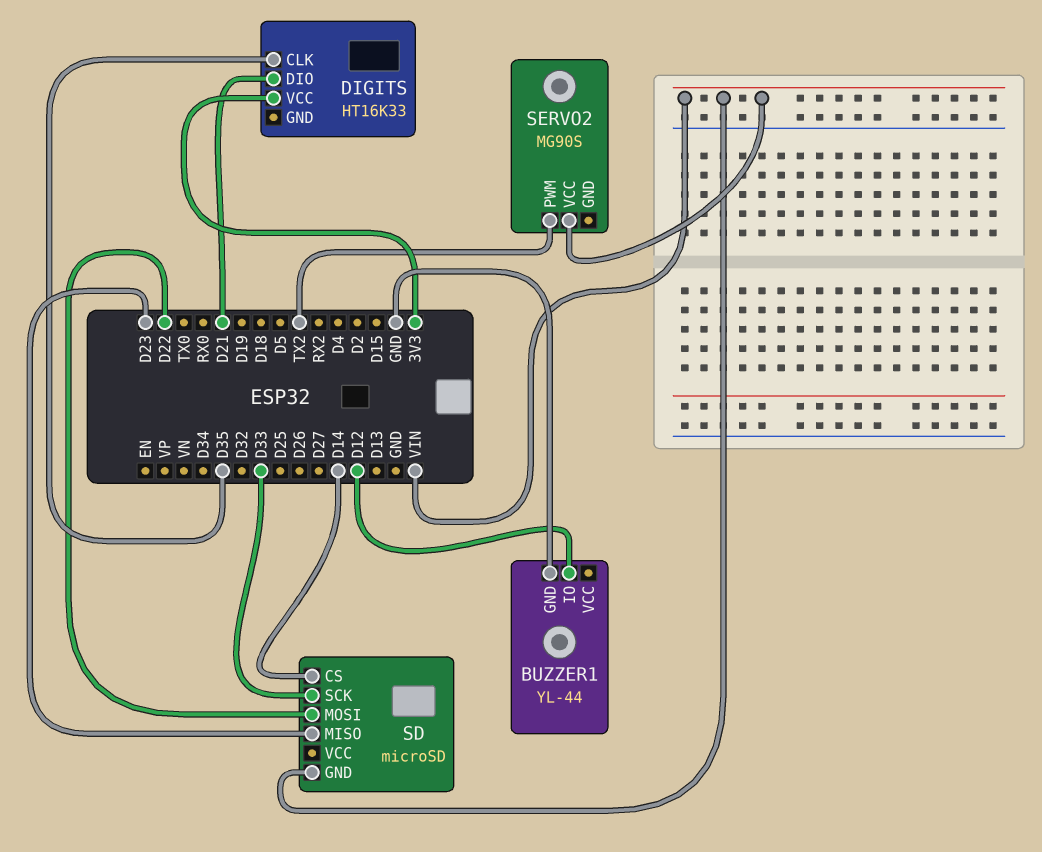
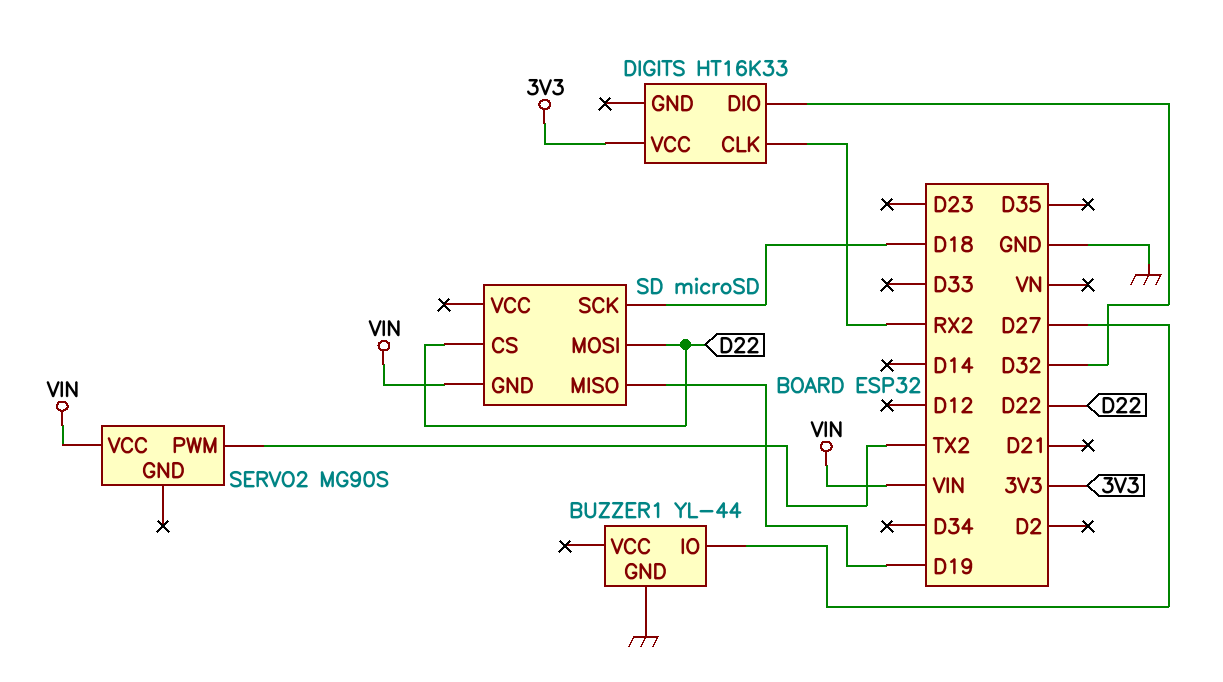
BUZZER1 pin IO: D12 -> D27
DIGITS pin CLK: D35 -> RX2
DIGITS pin DIO: D21 -> D32
SD pin CS: D14 -> D22
SD pin MISO: D23 -> D19
SD pin SCK: D33 -> D18

